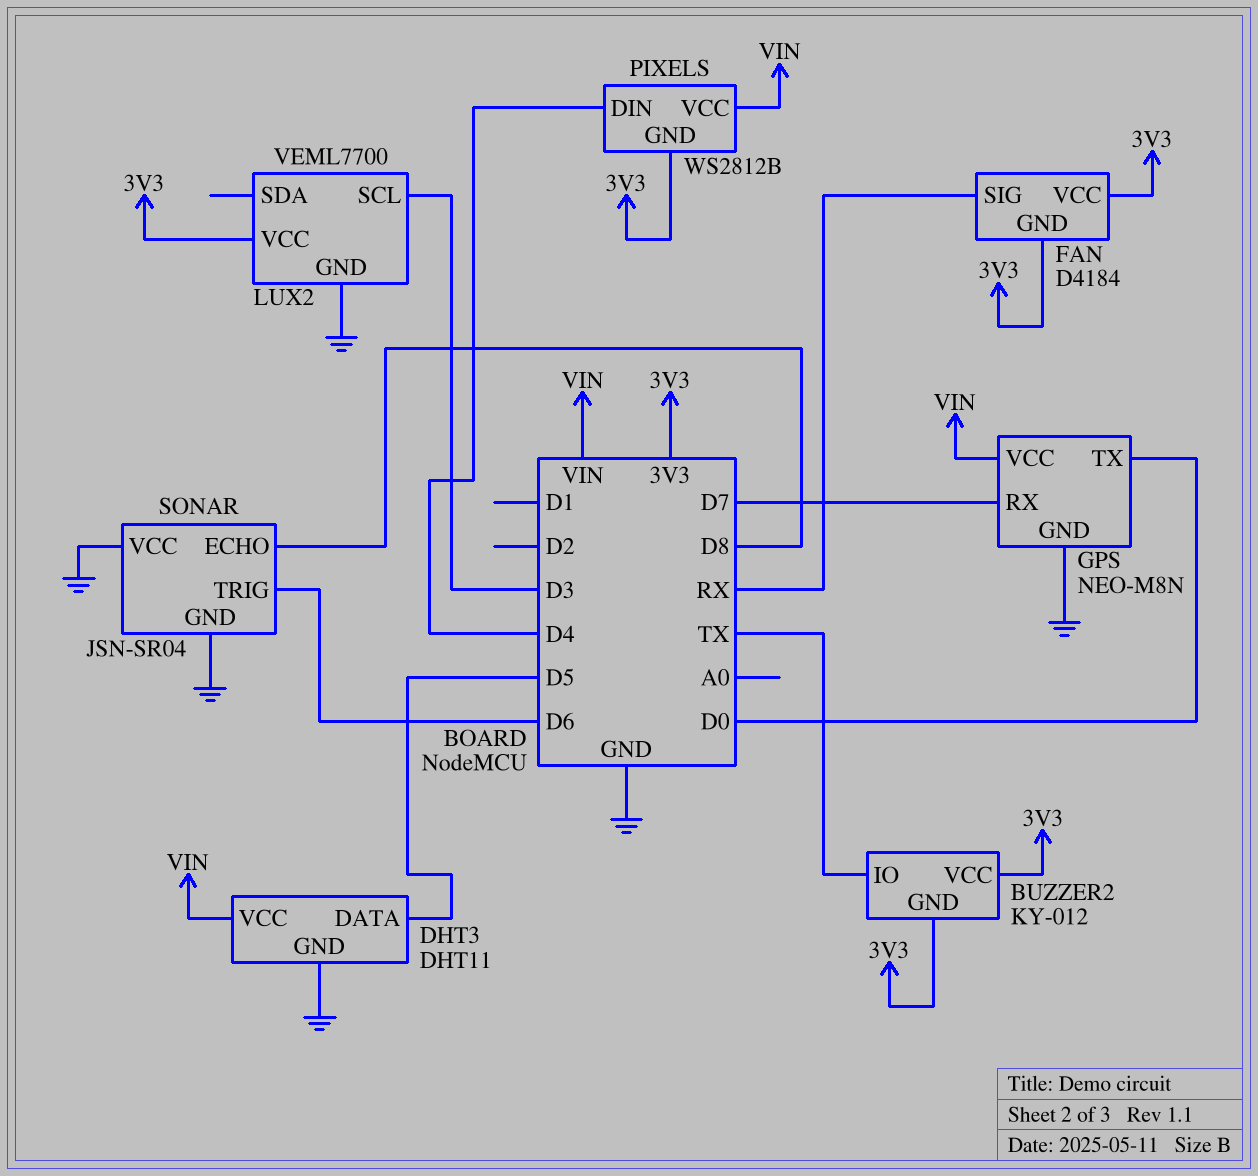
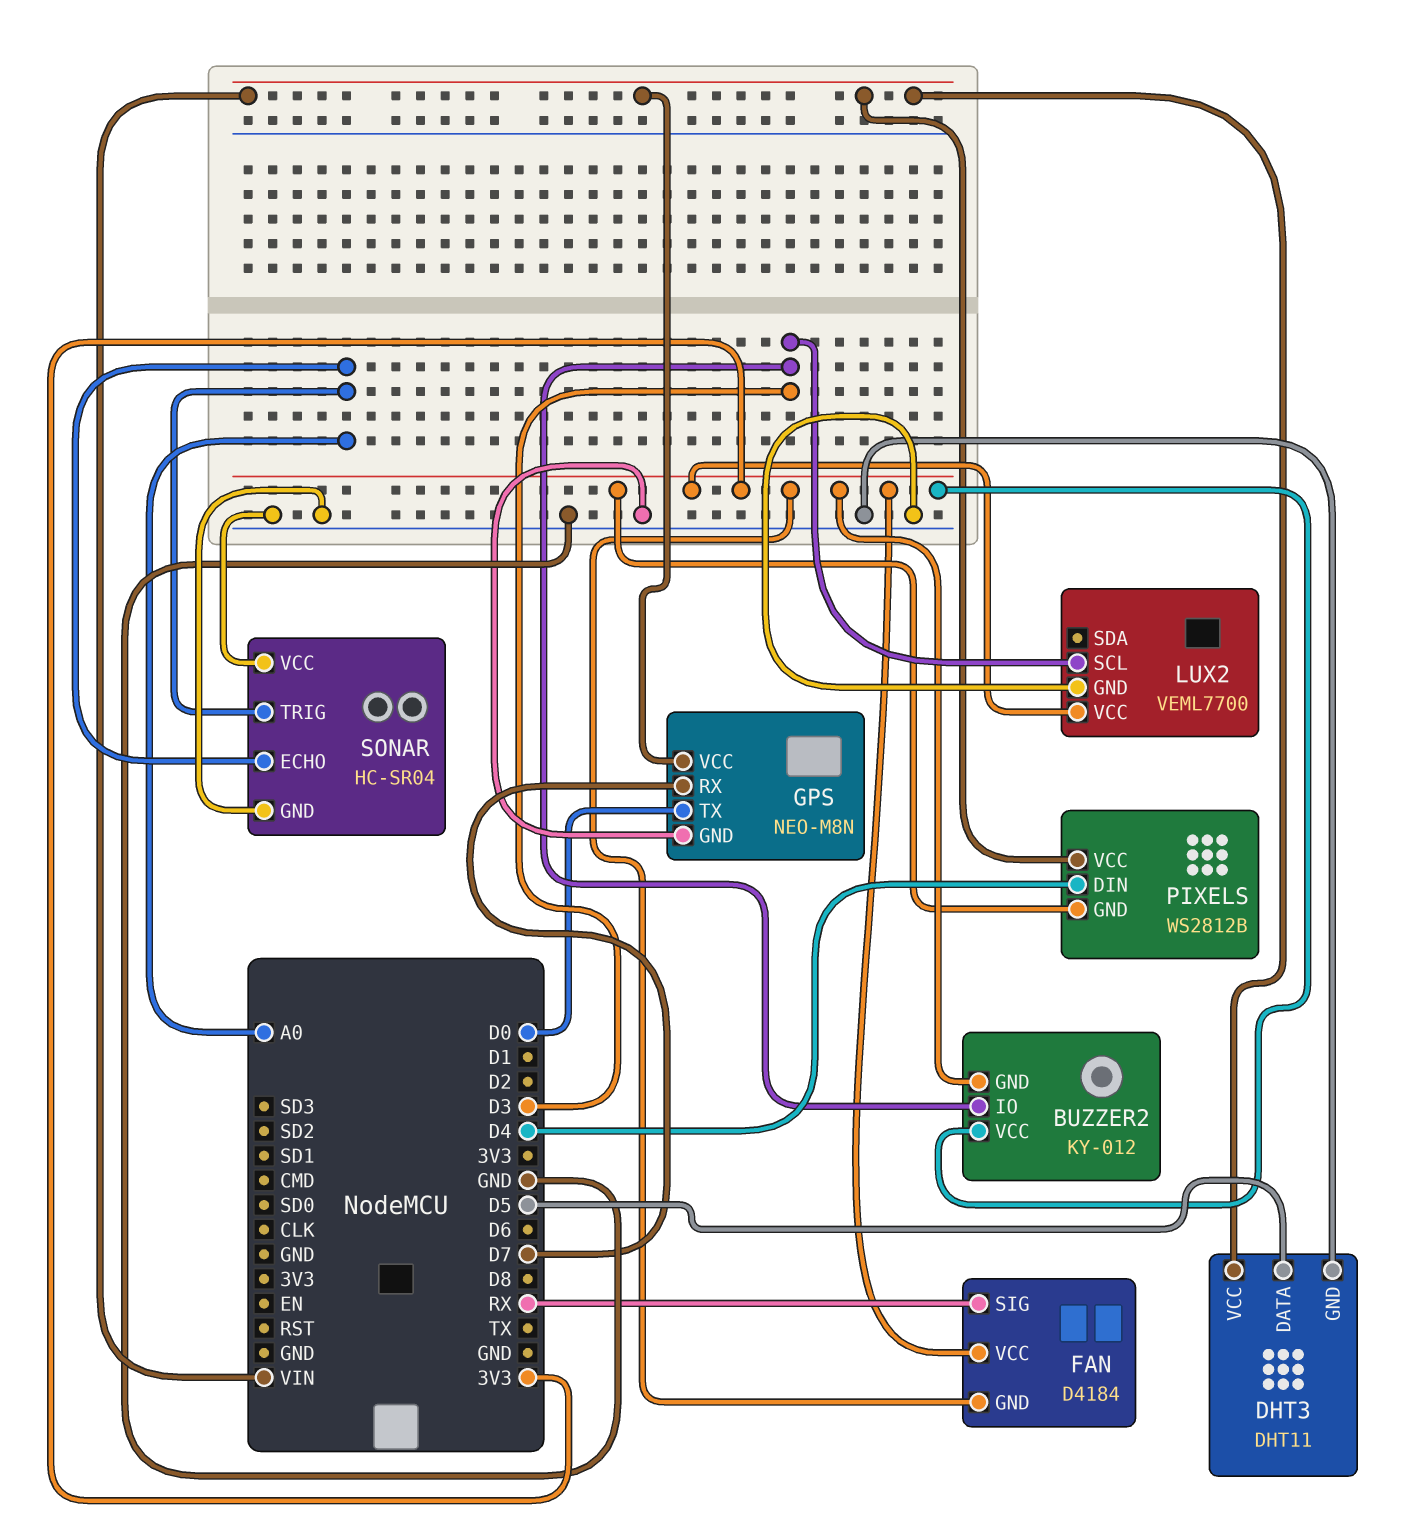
BUZZER2 pin IO: TX -> D3
SONAR: JSN-SR04 -> HC-SR04
SONAR pin ECHO: D8 -> A0
SONAR pin TRIG: D6 -> A0

